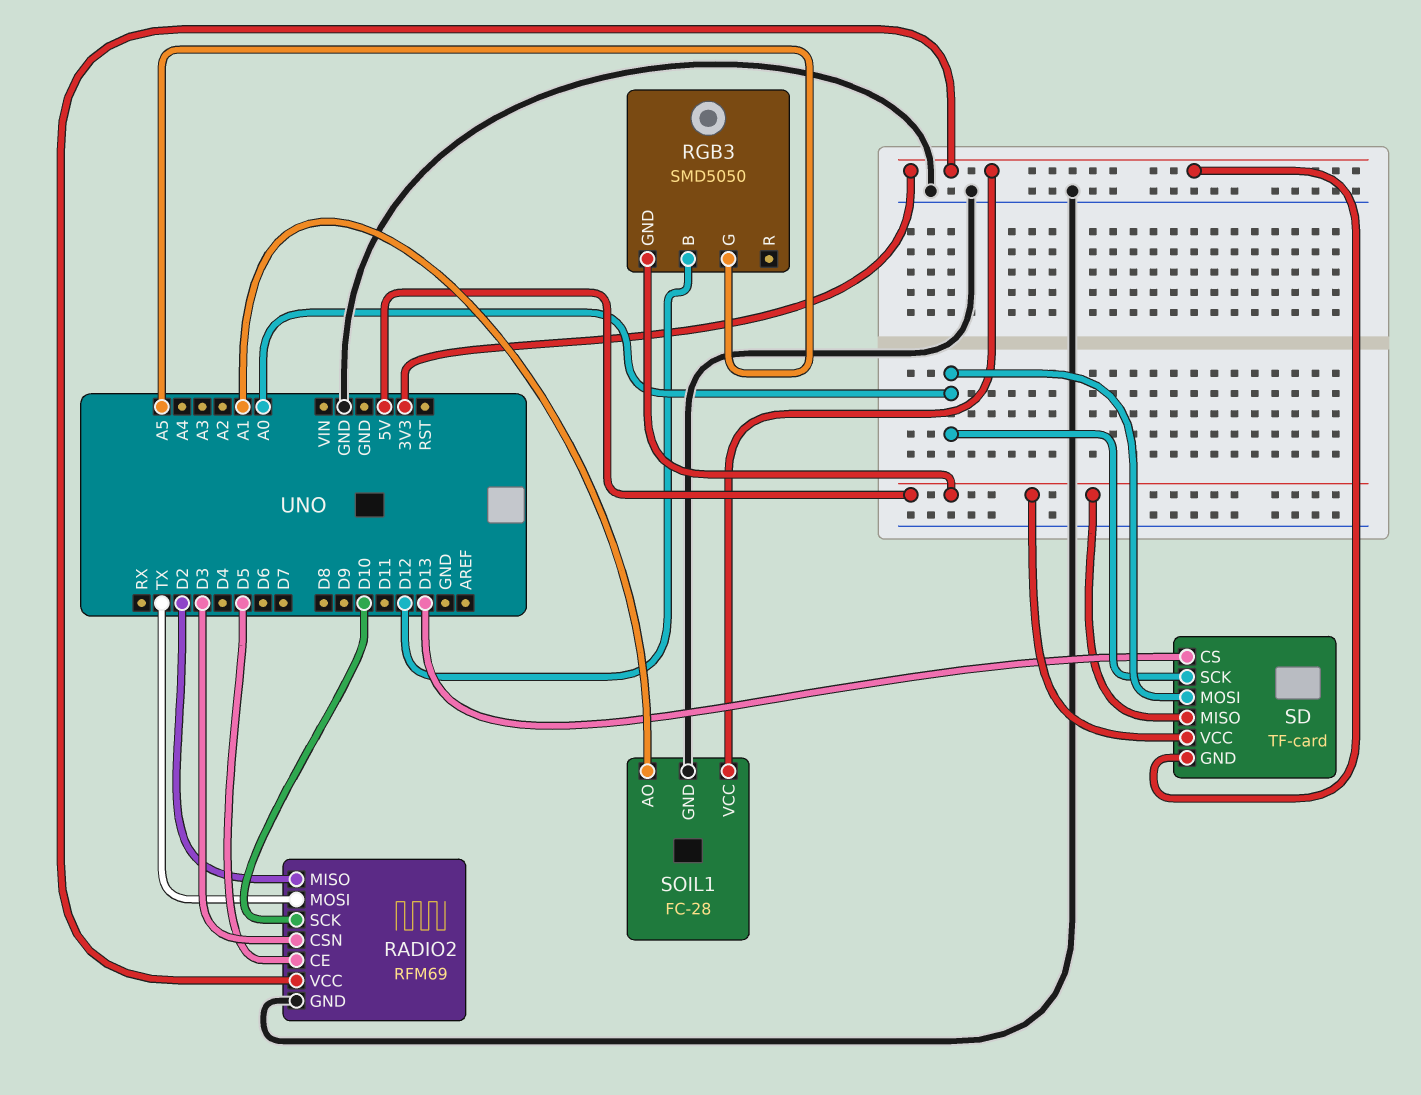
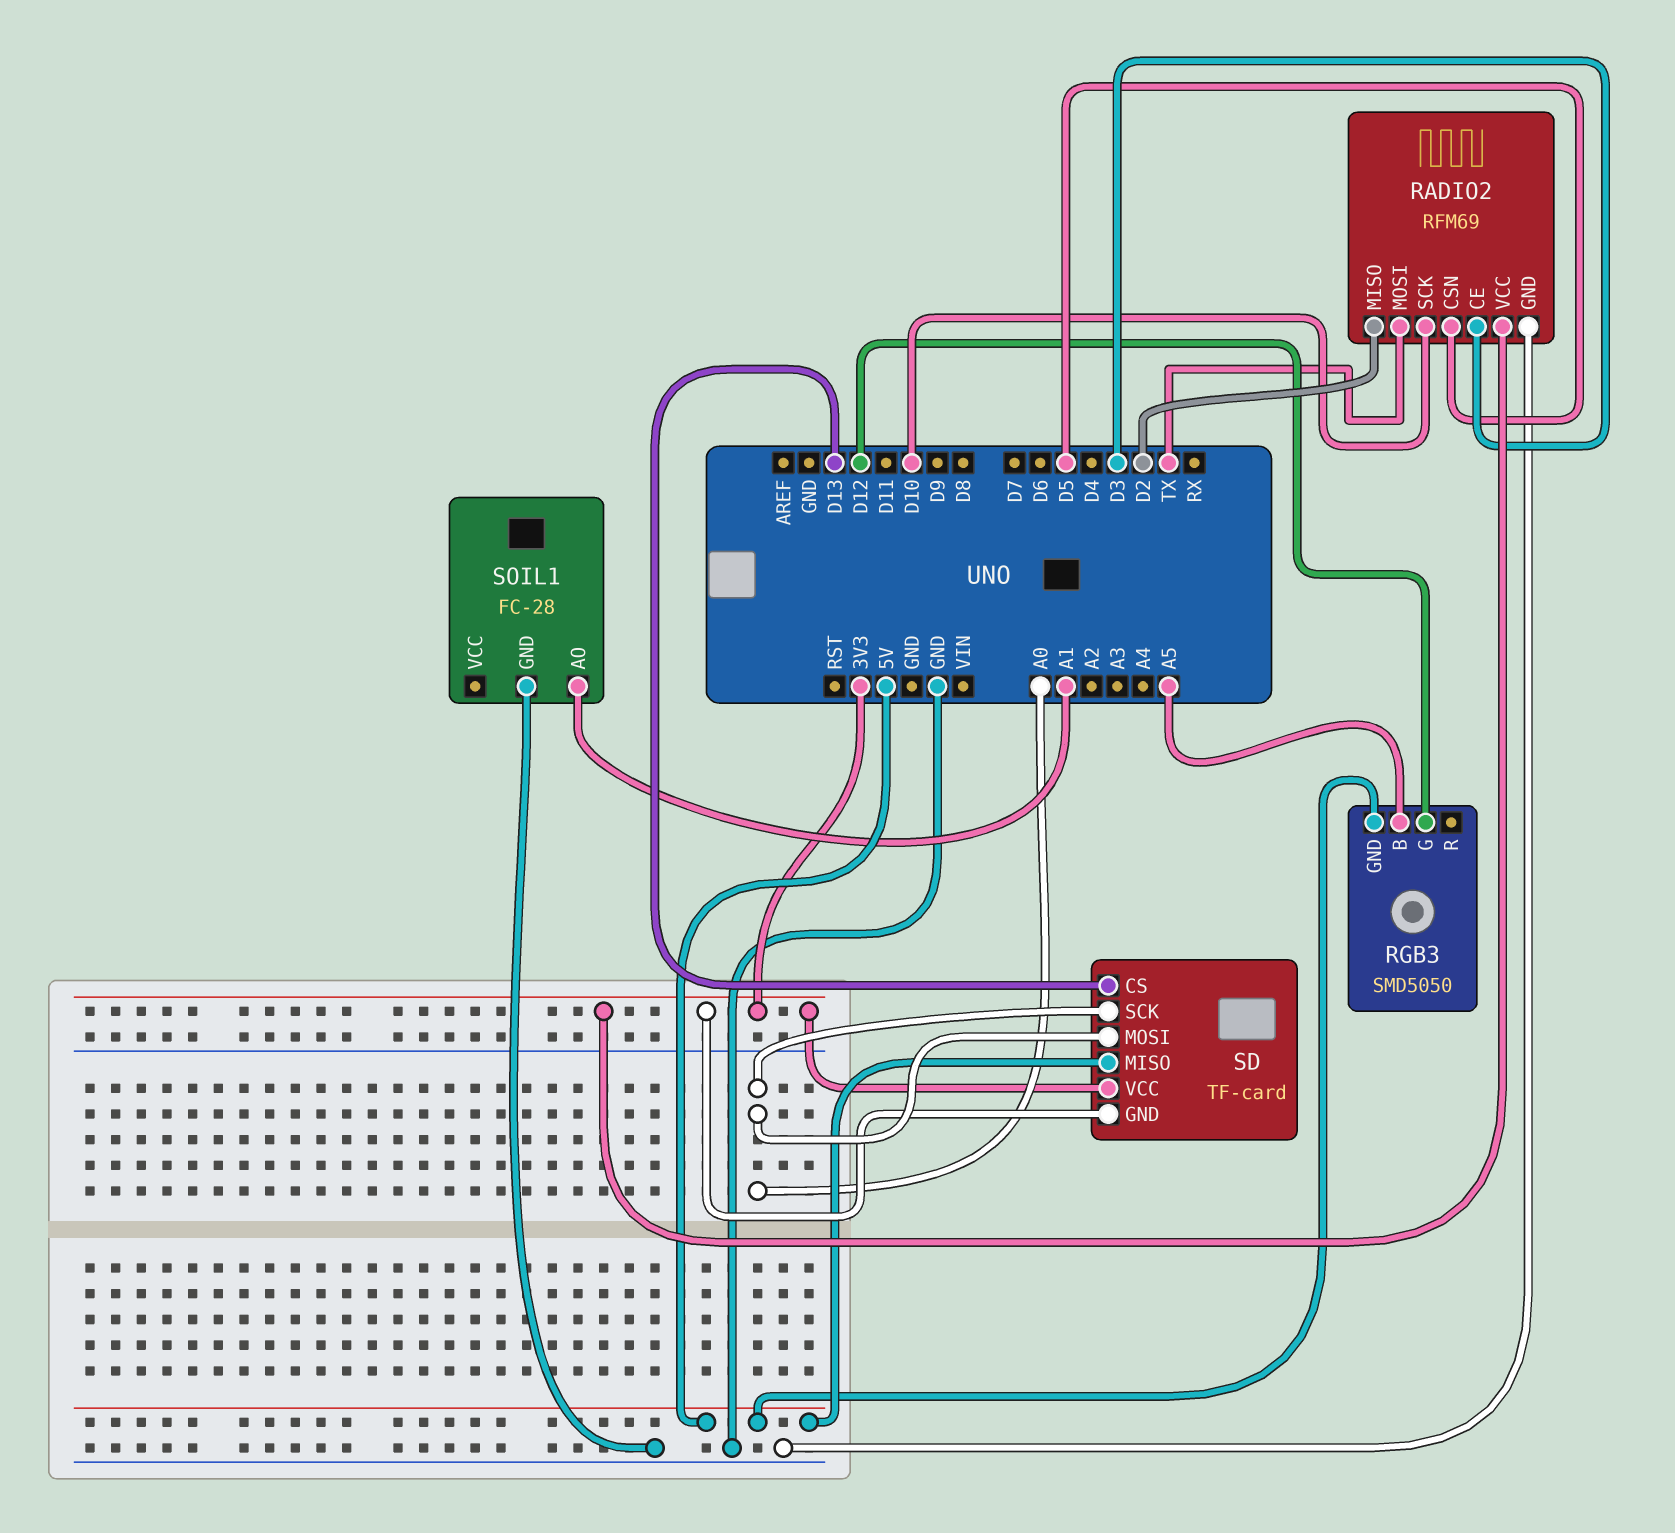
RADIO2 pin CE: D5 -> D3
RADIO2 pin CSN: D3 -> D5
RGB3 pin B: D12 -> A5
RGB3 pin G: A5 -> D12
SD pin VCC: 5V -> 3V3
SOIL1 pin VCC: 3V3 -> none

